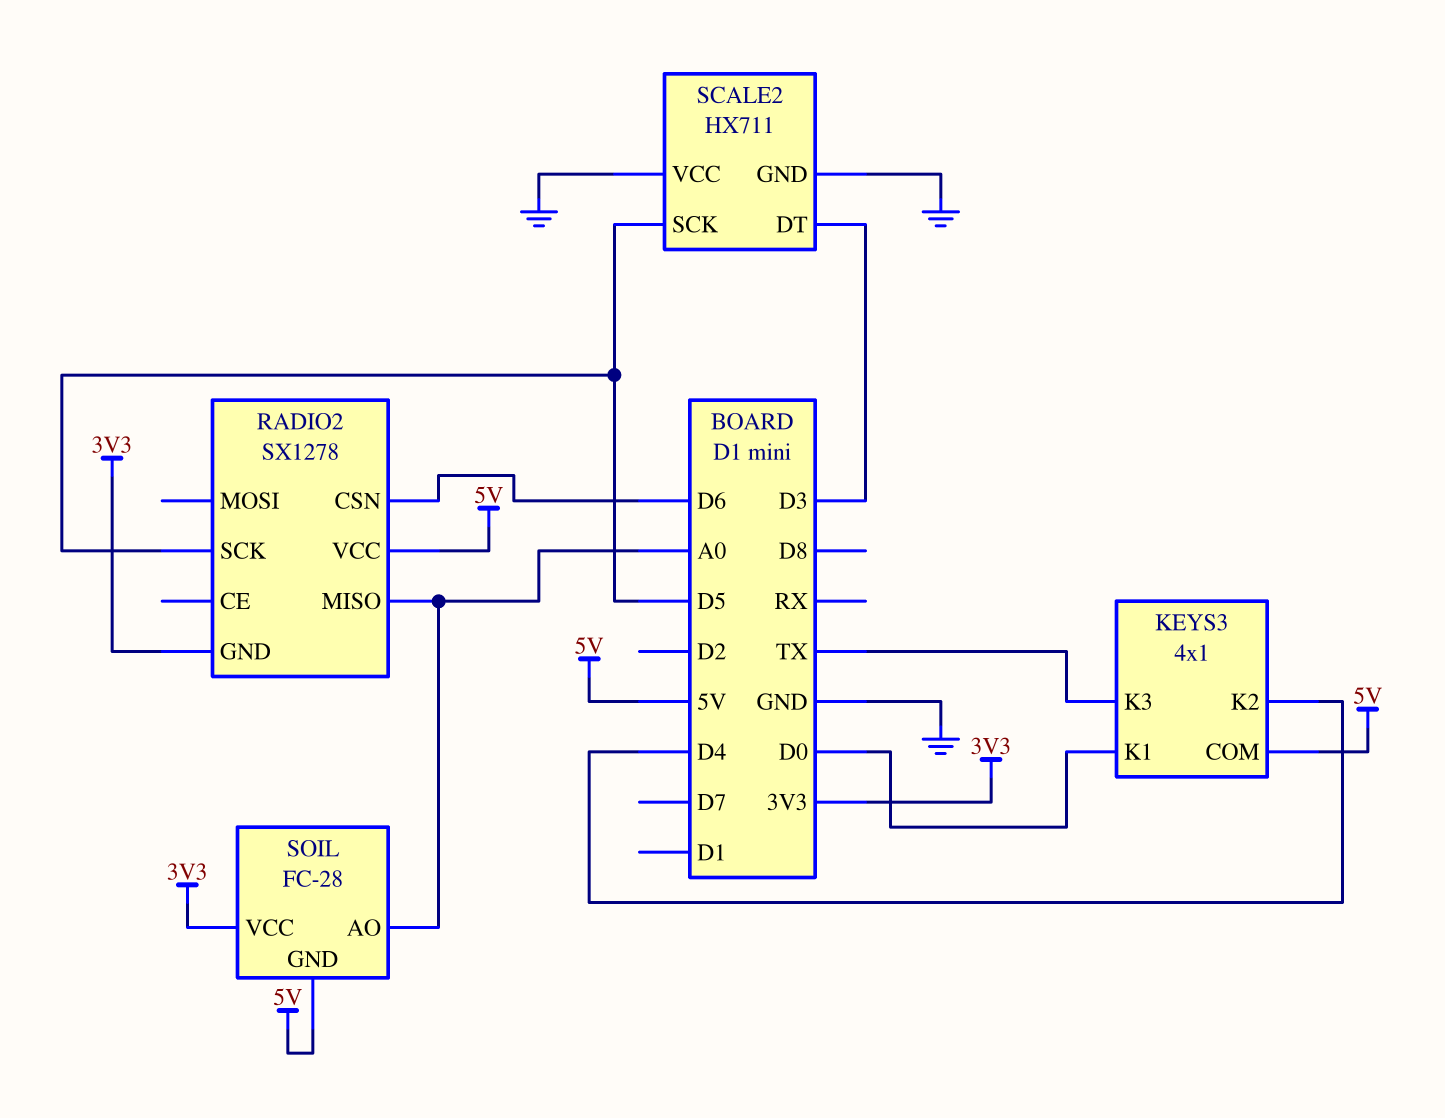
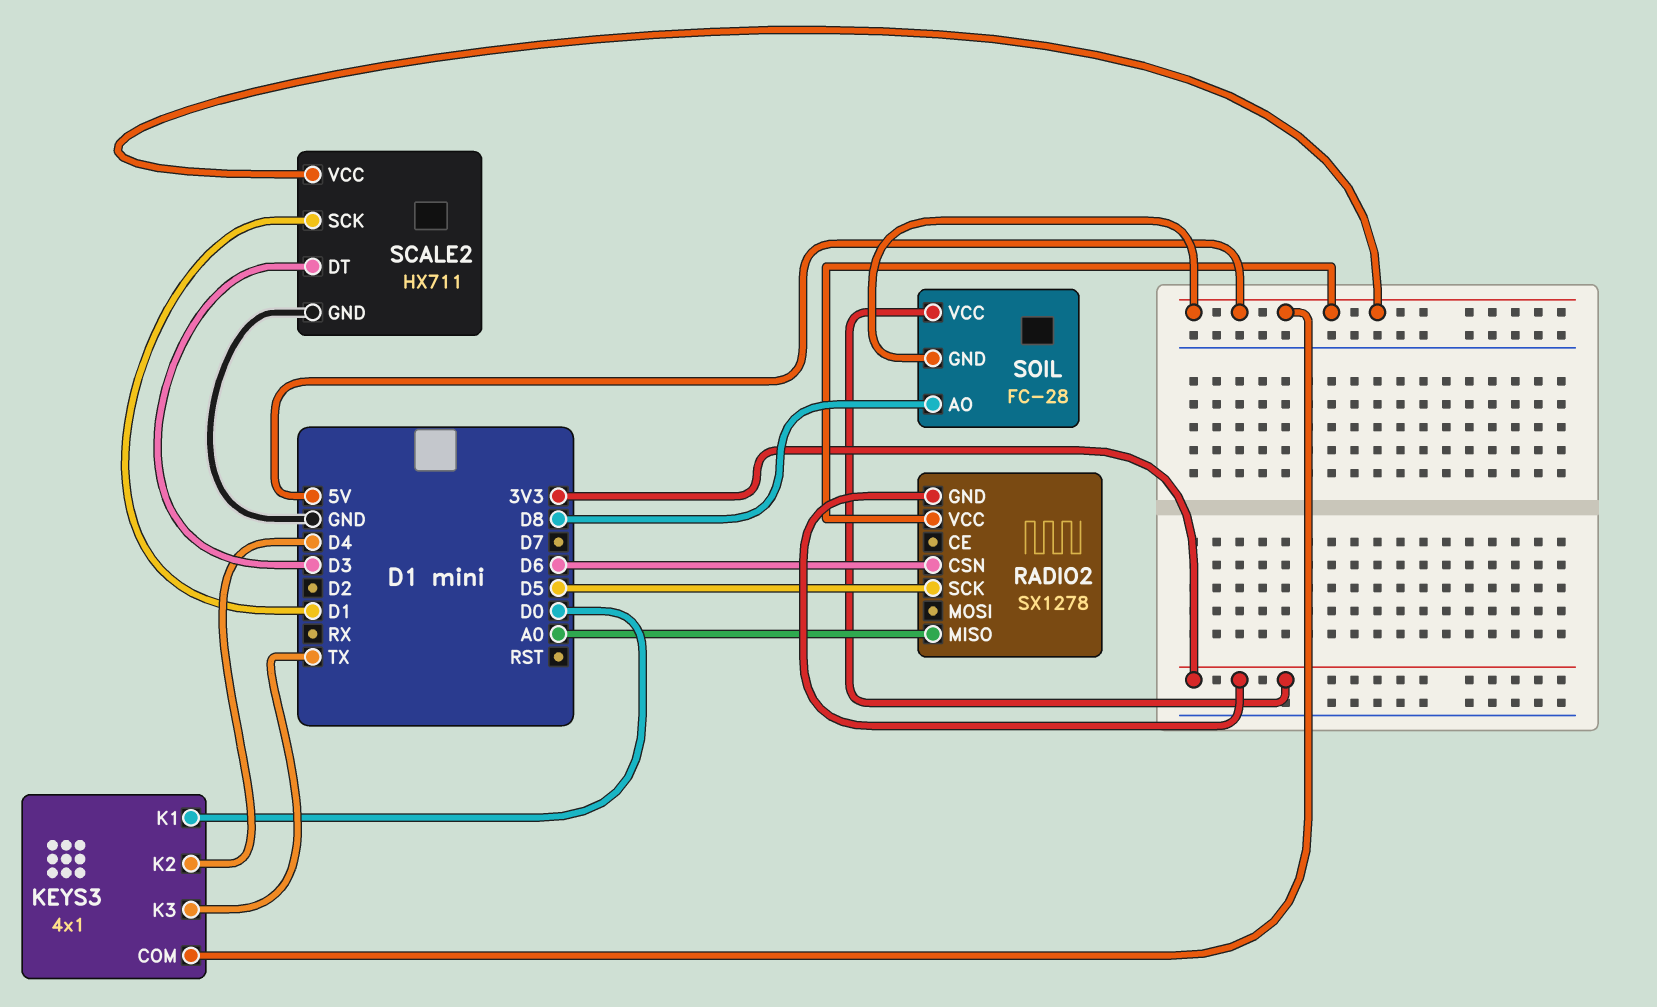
SCALE2 pin SCK: D5 -> D1
SCALE2 pin VCC: GND -> 5V
SOIL pin AO: A0 -> D8

